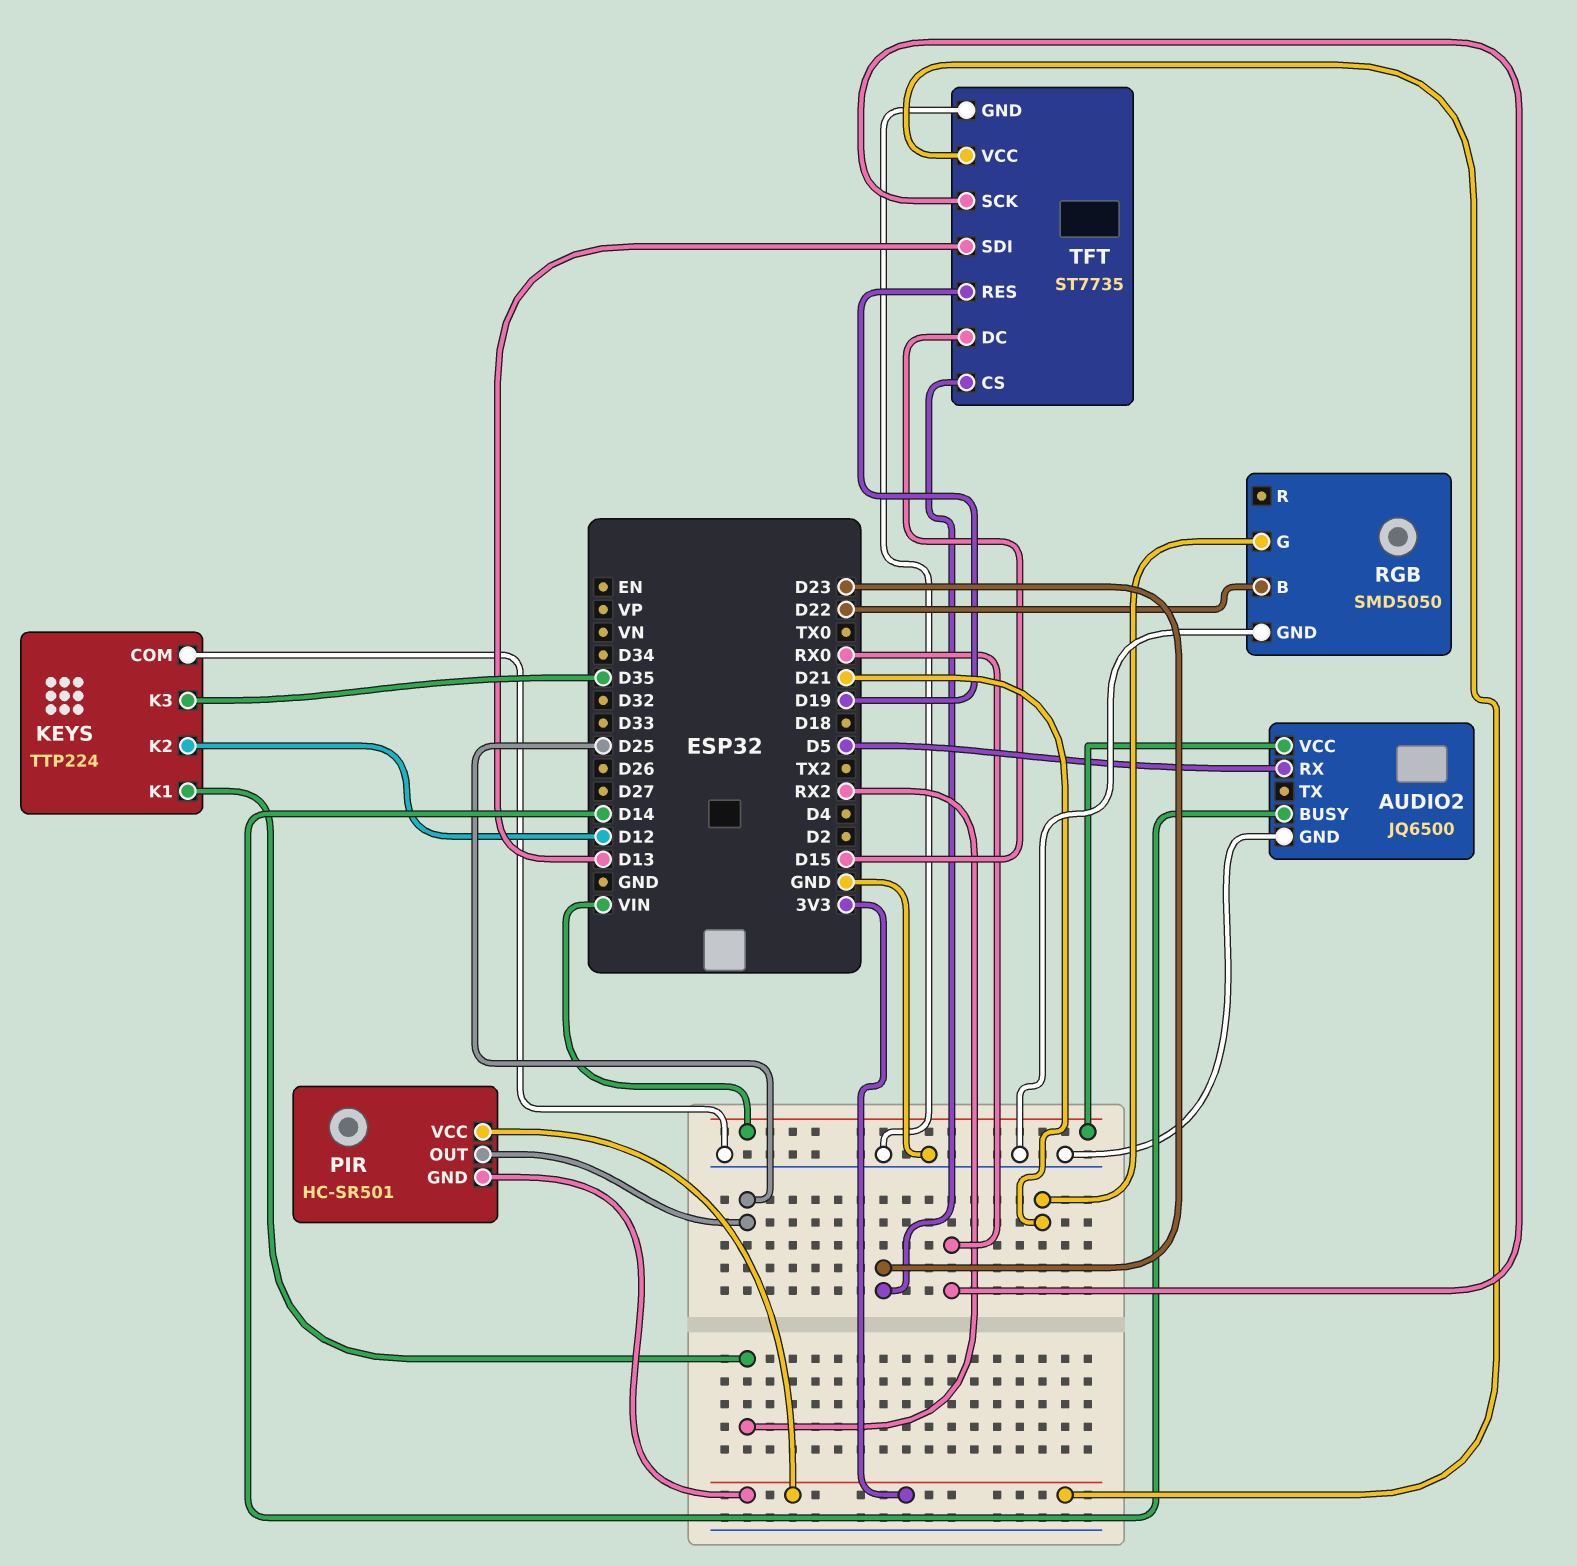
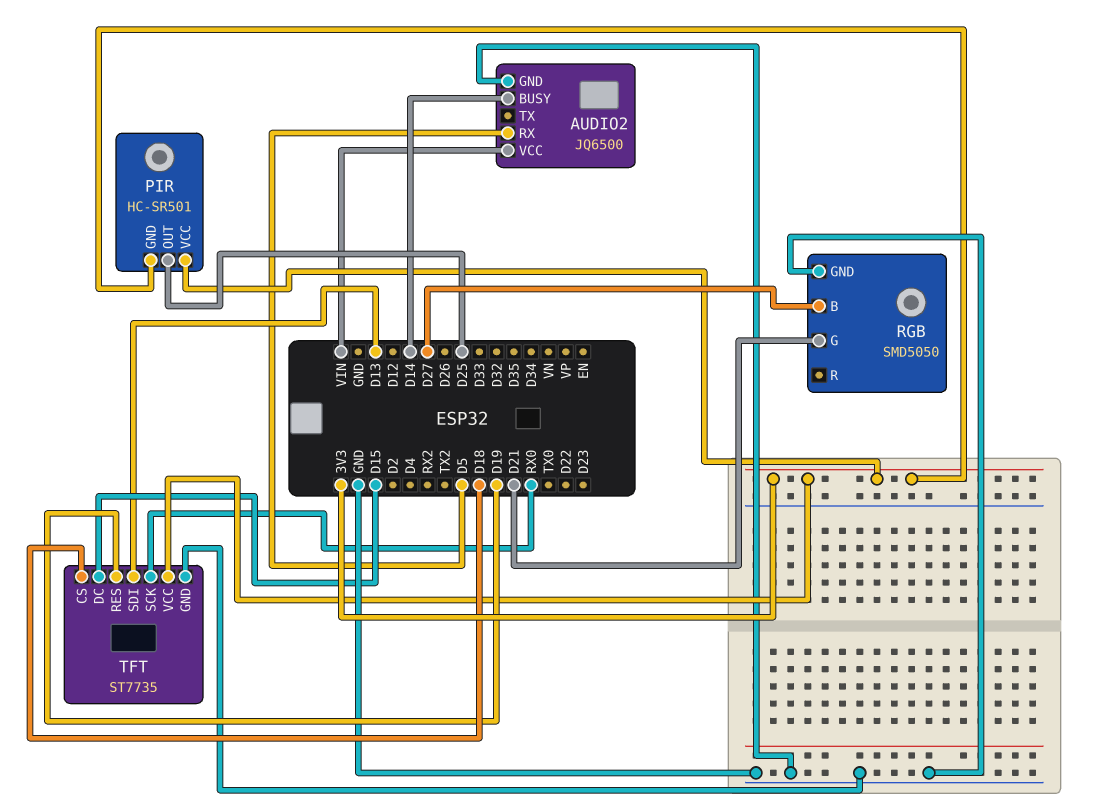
KEYS: TTP224 -> none
KEYS pin COM: GND -> none
KEYS pin K1: RX2 -> none
KEYS pin K2: D12 -> none
KEYS pin K3: D35 -> none
RGB pin B: D22 -> D27
TFT pin CS: D23 -> D18

